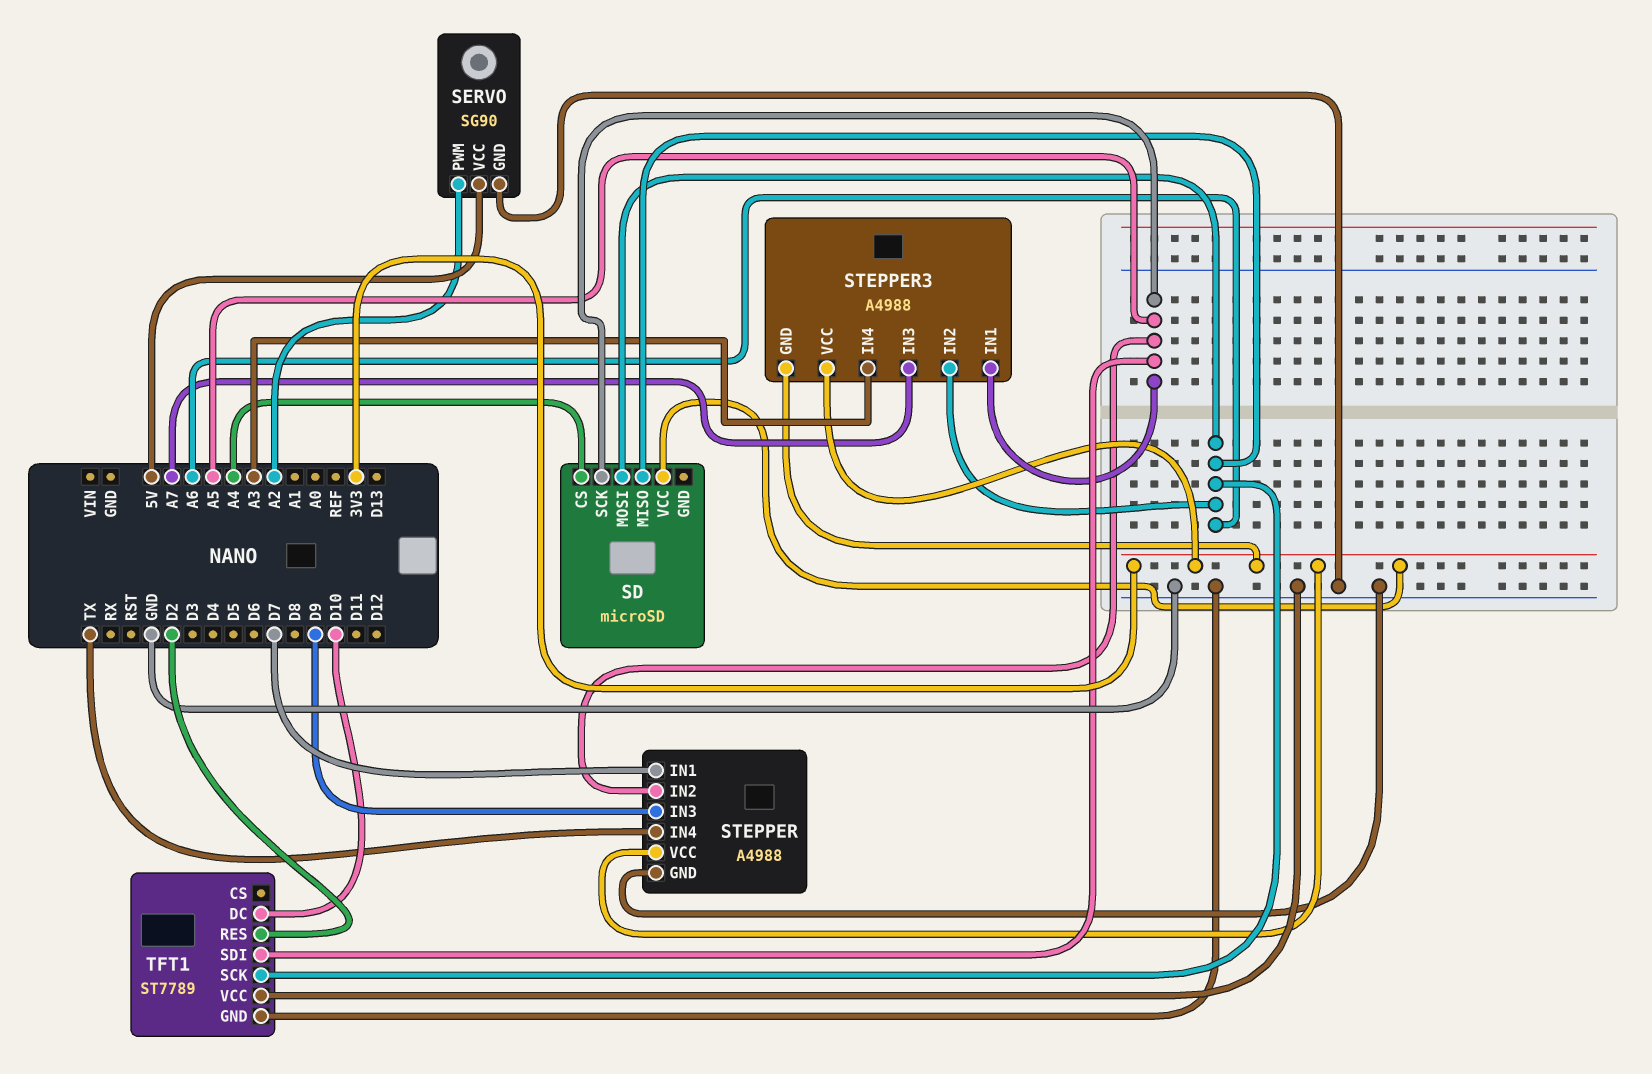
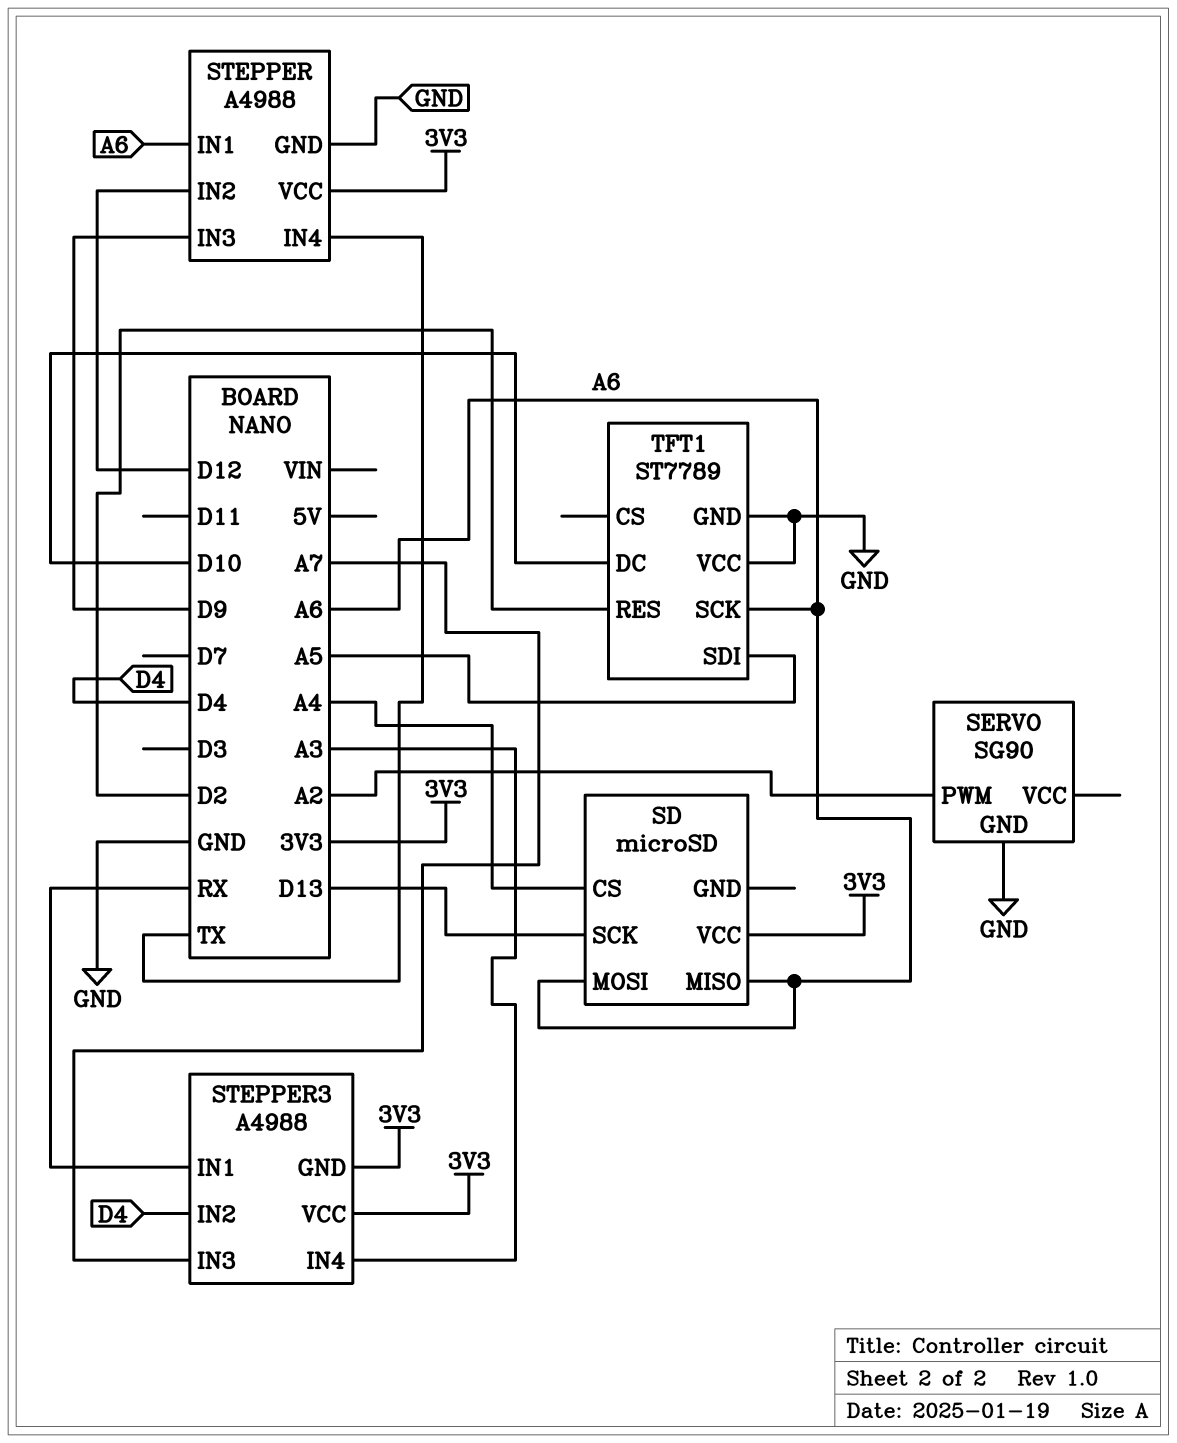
SD pin SCK: A5 -> D13
SERVO pin VCC: 5V -> none
STEPPER pin IN1: D7 -> A6
STEPPER pin IN2: A5 -> D12
STEPPER3 pin IN1: A5 -> RX
STEPPER3 pin IN2: A6 -> D4

